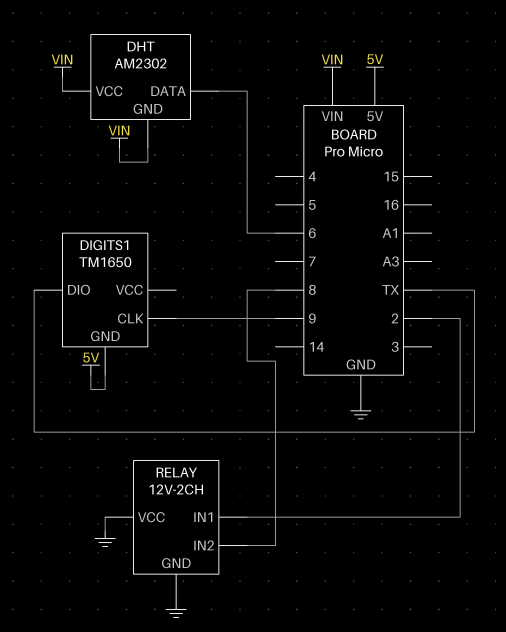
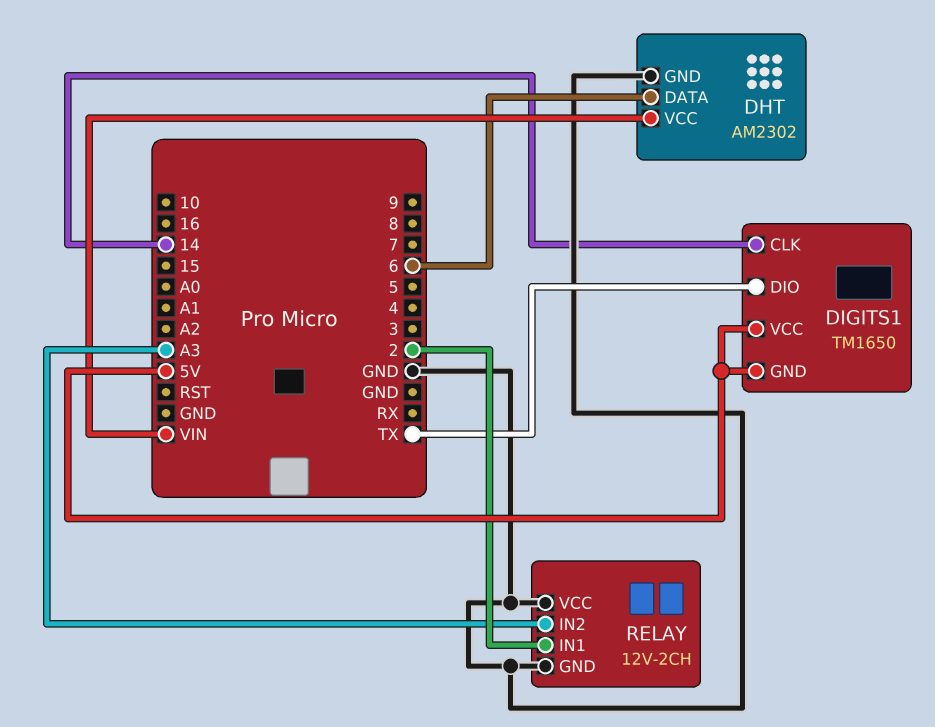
DHT pin GND: VIN -> GND
DIGITS1 pin CLK: 9 -> 14
DIGITS1 pin VCC: none -> 5V
RELAY pin IN2: 8 -> A3

